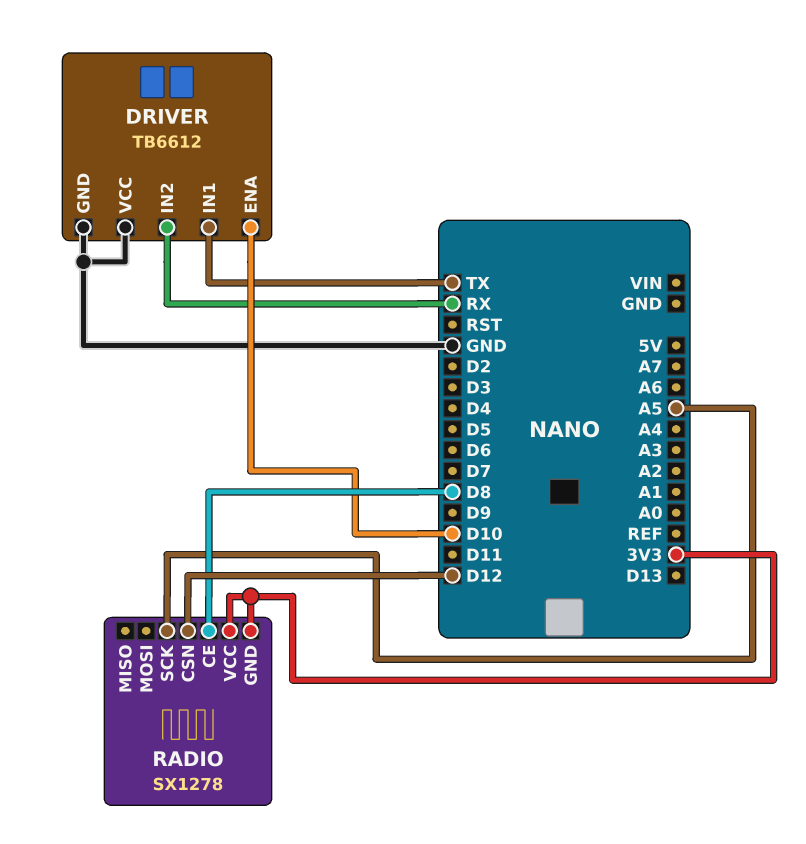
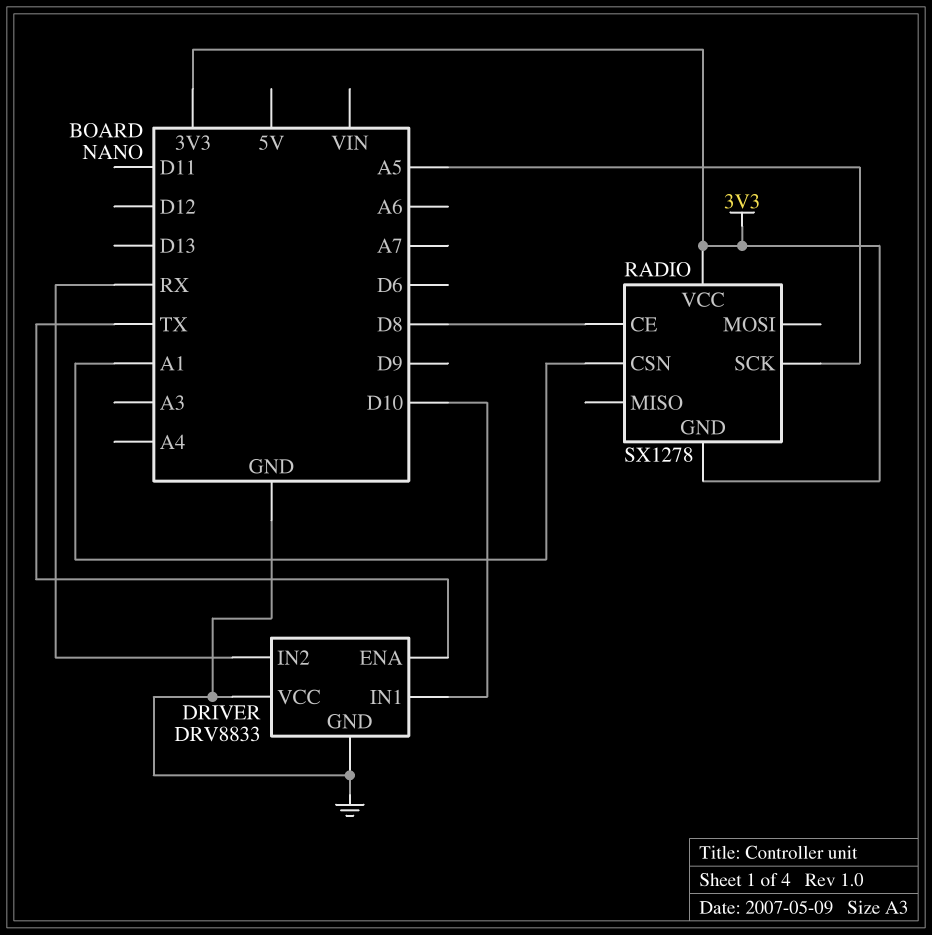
DRIVER: TB6612 -> DRV8833
DRIVER pin ENA: D10 -> TX
DRIVER pin IN1: TX -> D10
RADIO pin CSN: D12 -> A1

